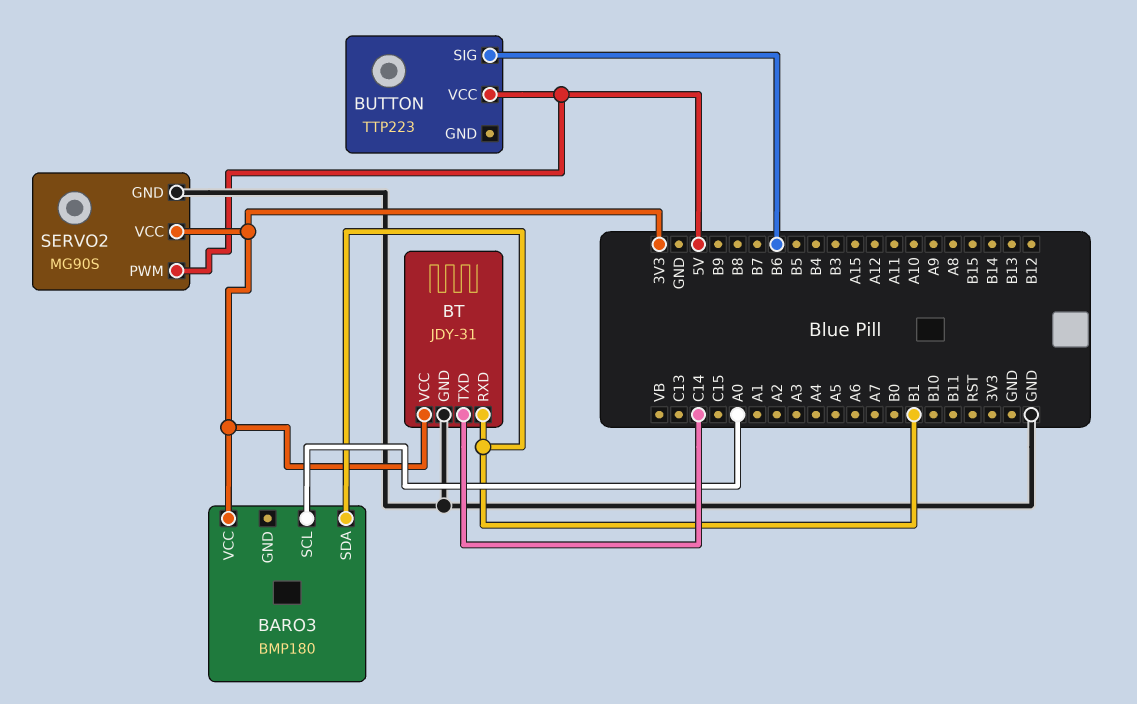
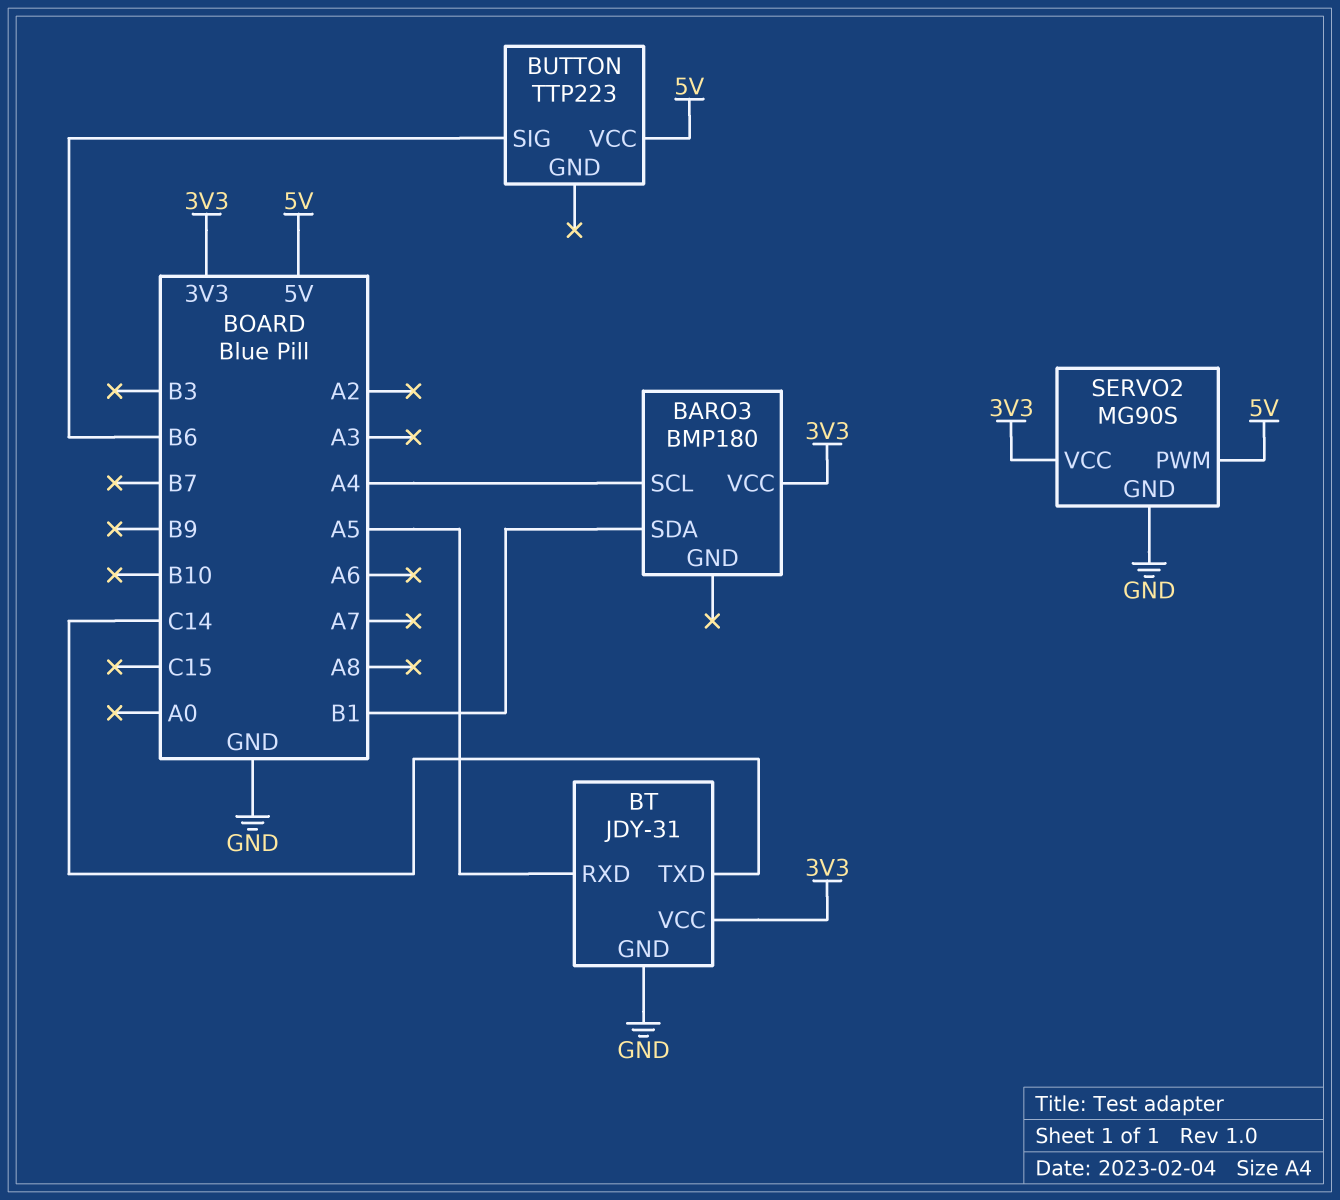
BARO3 pin SCL: A0 -> A4
BT pin RXD: B1 -> A5

